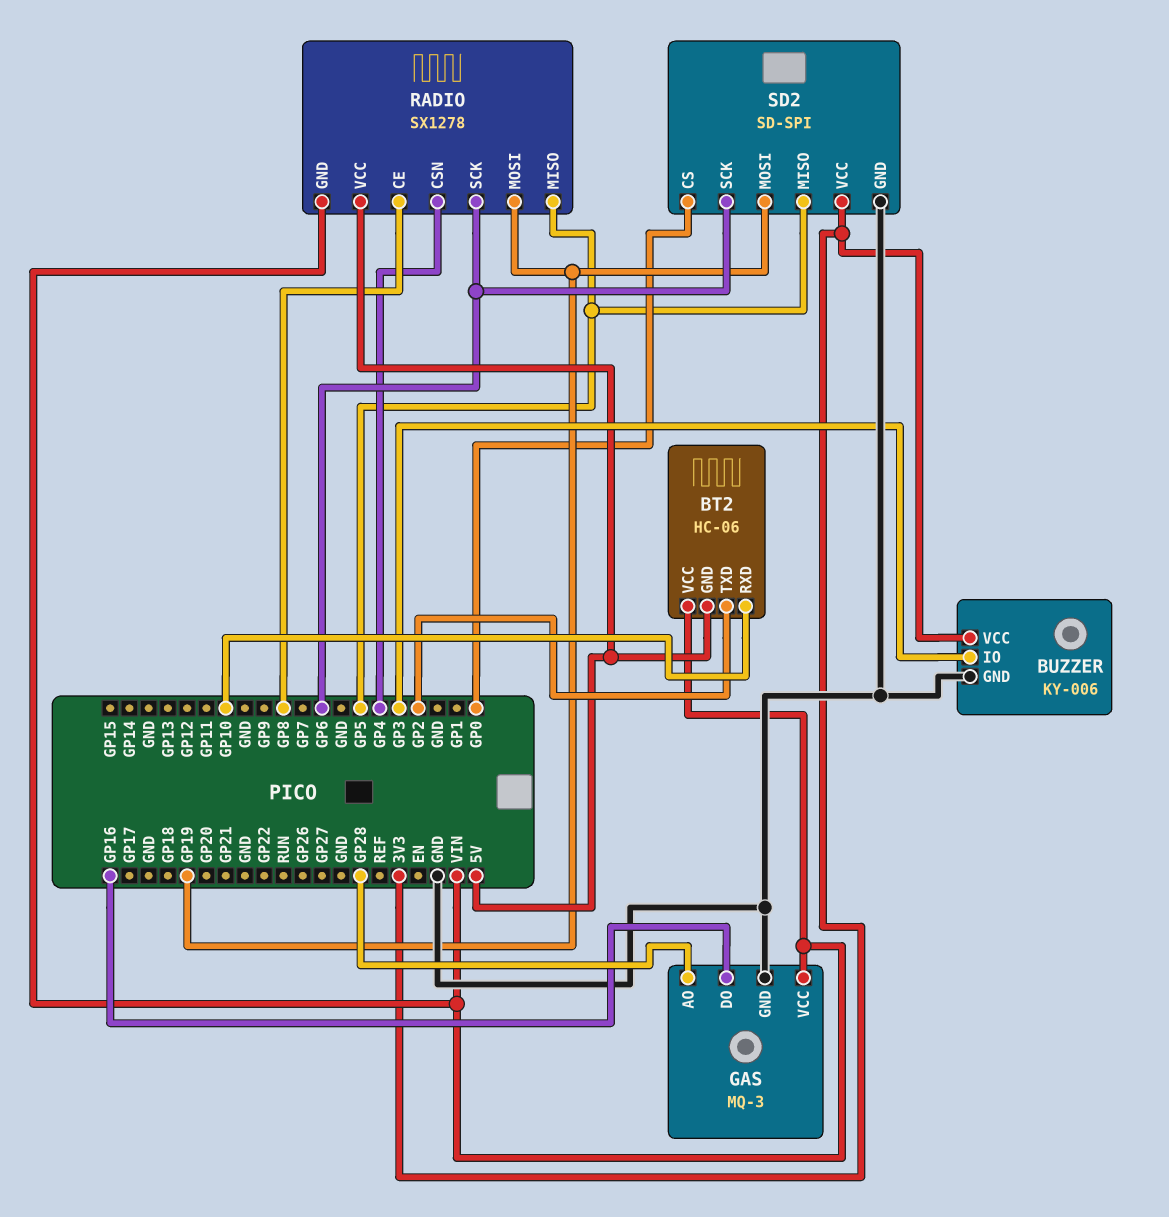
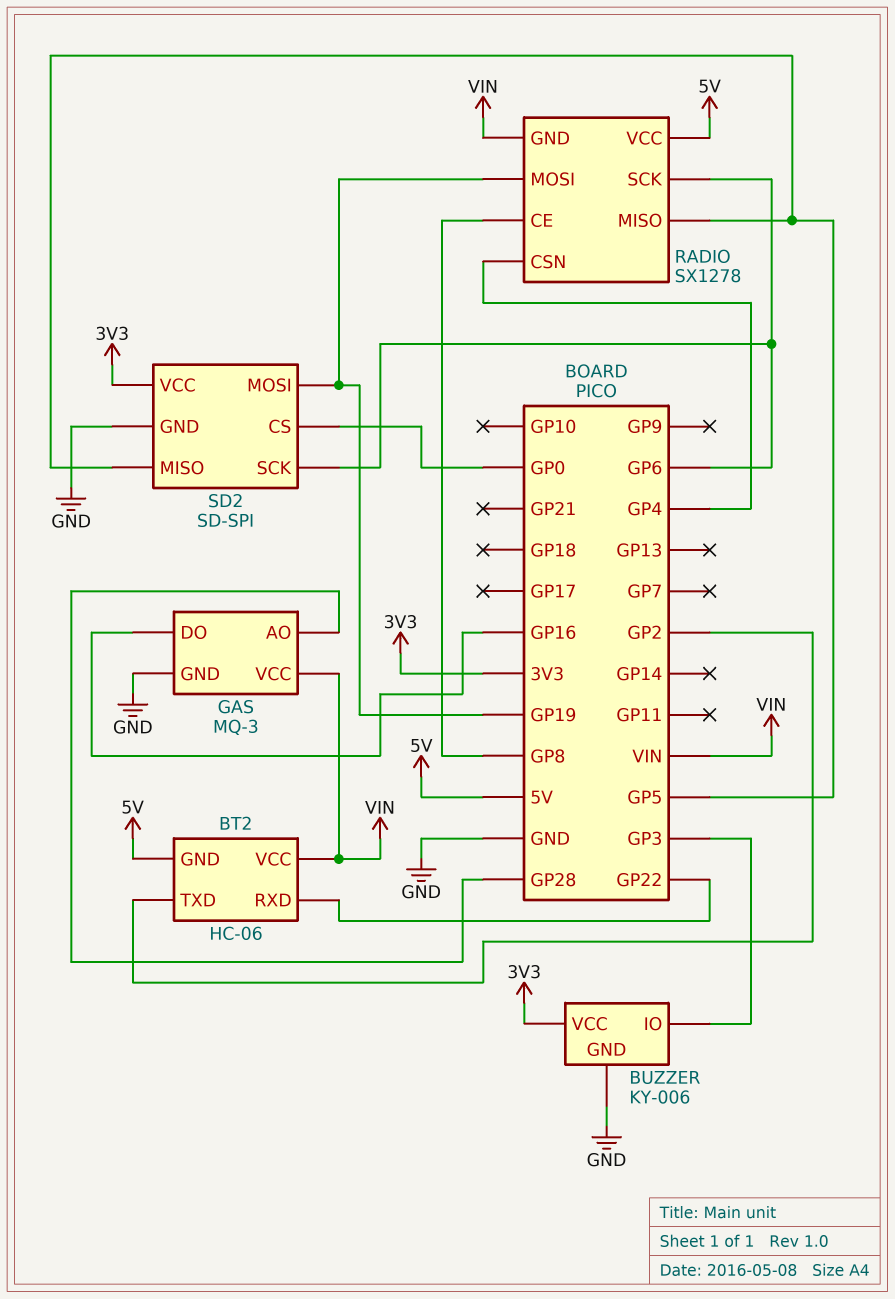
BT2 pin RXD: GP10 -> GP22

